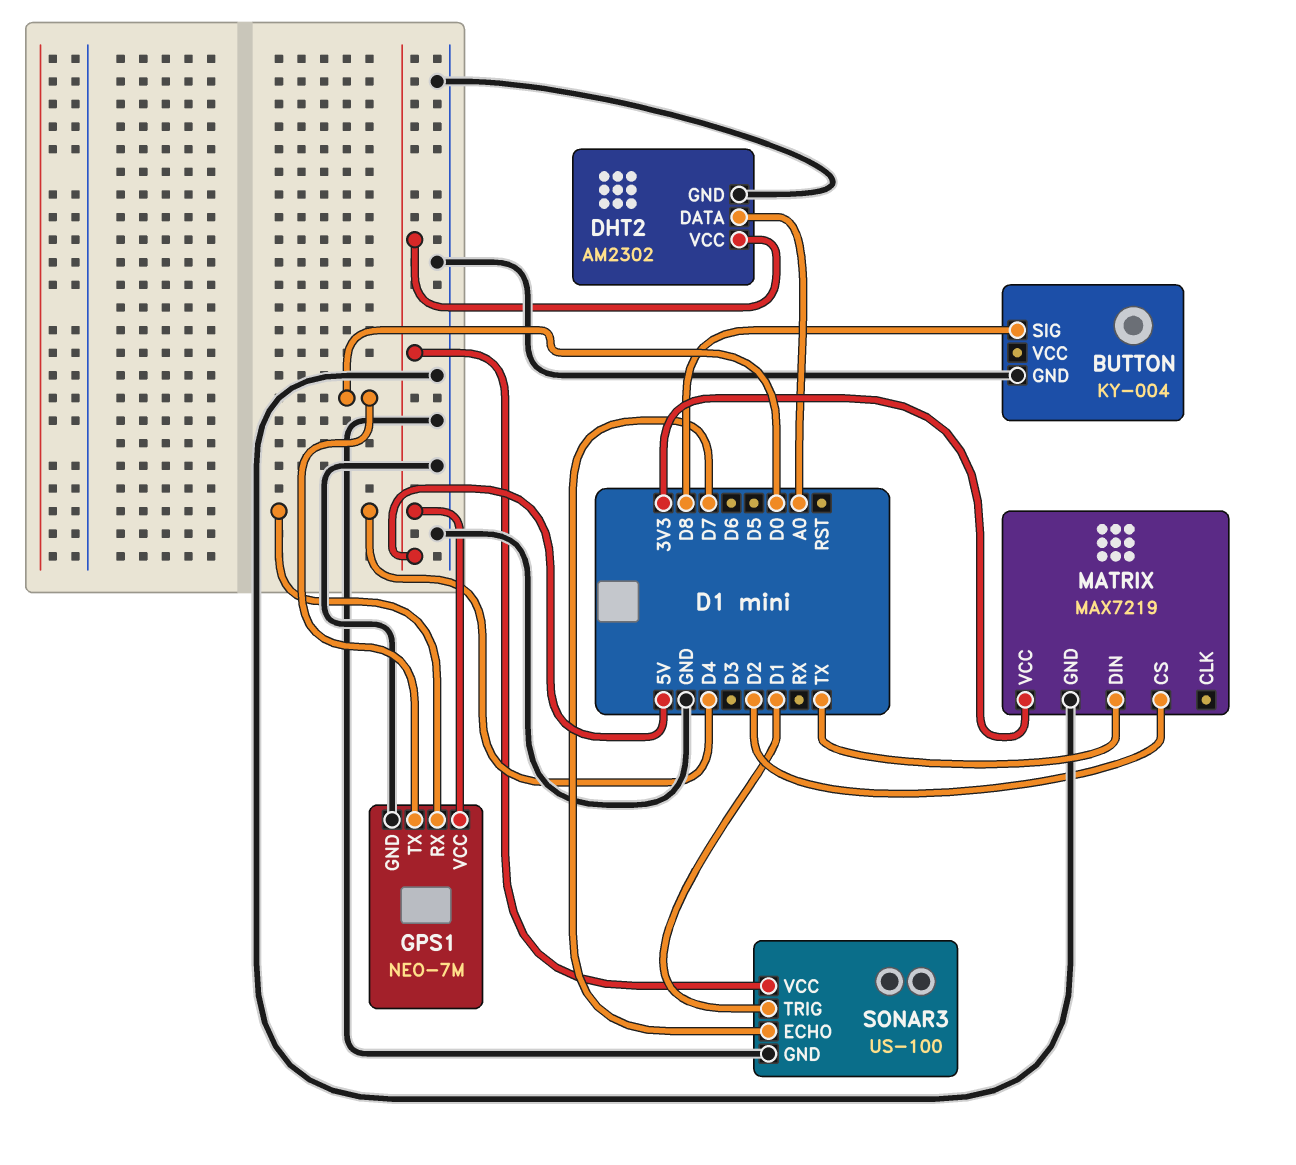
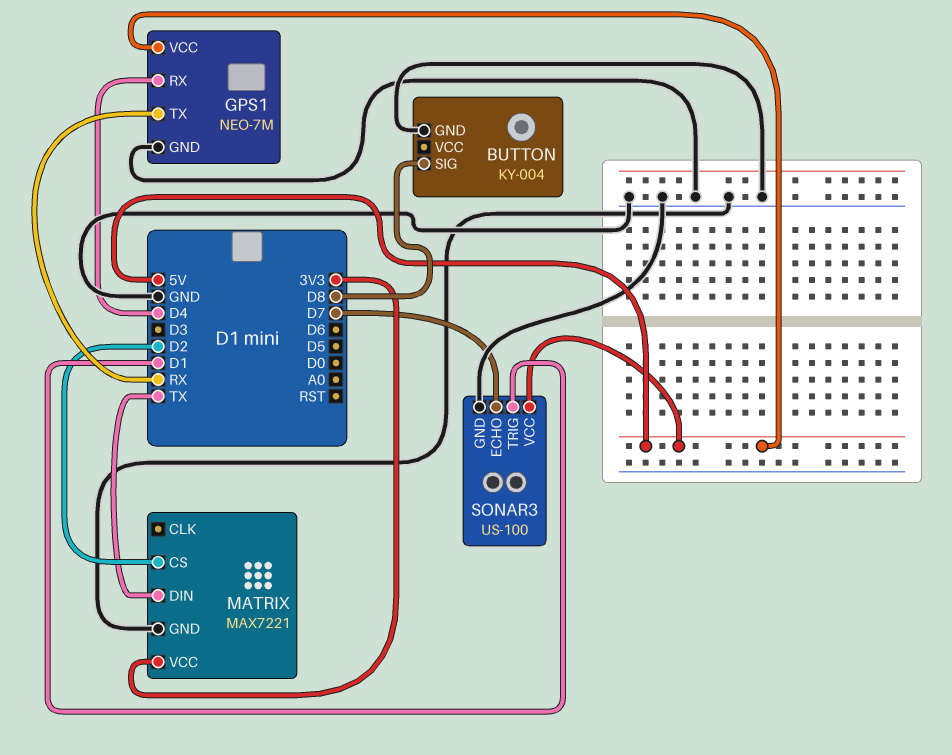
DHT2: AM2302 -> none
DHT2 pin DATA: A0 -> none
DHT2 pin GND: GND -> none
DHT2 pin VCC: 5V -> none
GPS1 pin TX: D0 -> RX
MATRIX: MAX7219 -> MAX7221

